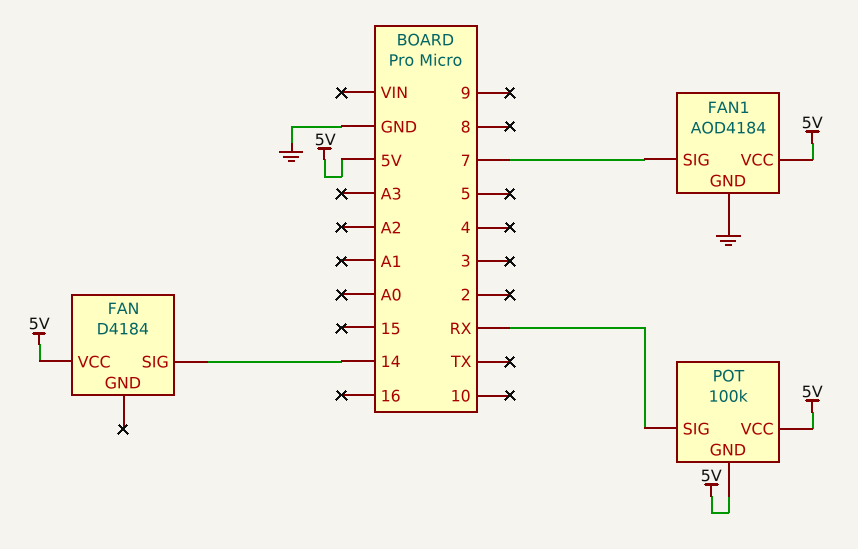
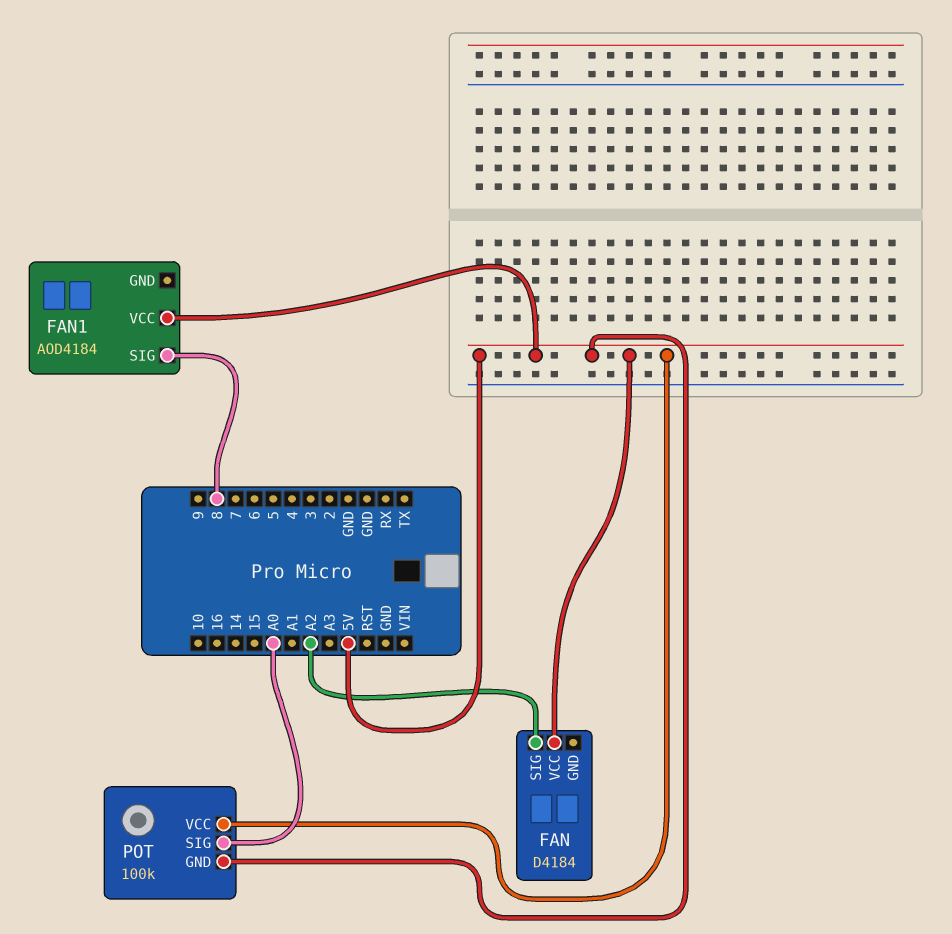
FAN pin SIG: 14 -> A2
FAN1 pin GND: GND -> none
FAN1 pin SIG: 7 -> 8
POT pin SIG: RX -> A0

